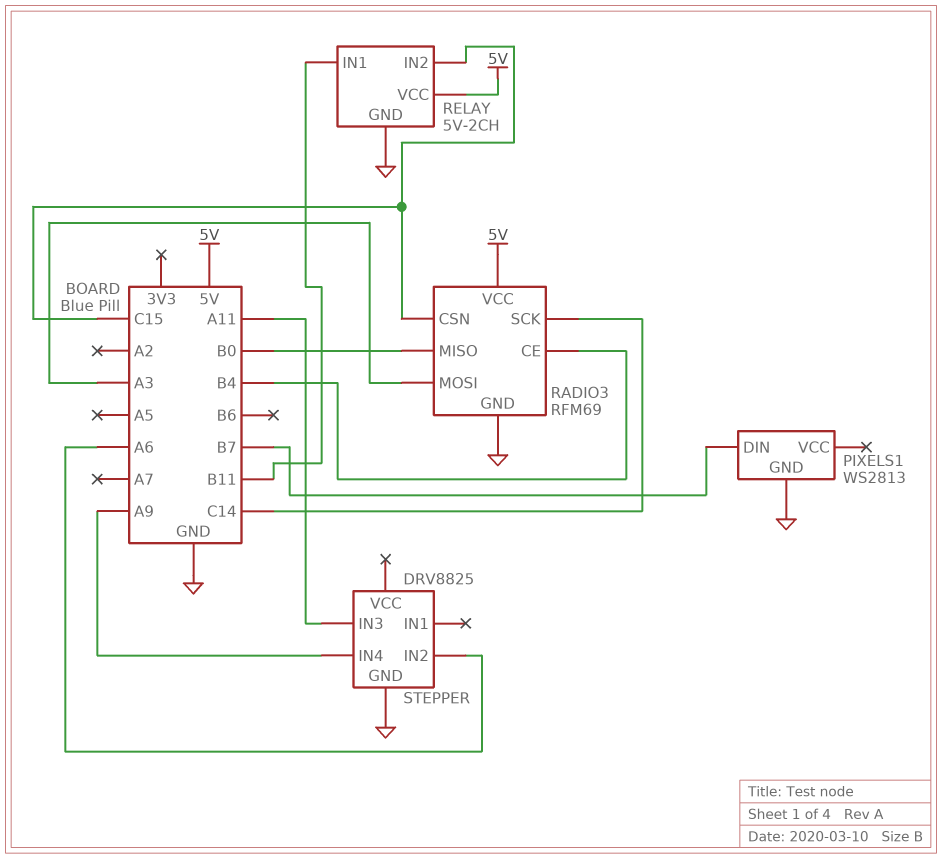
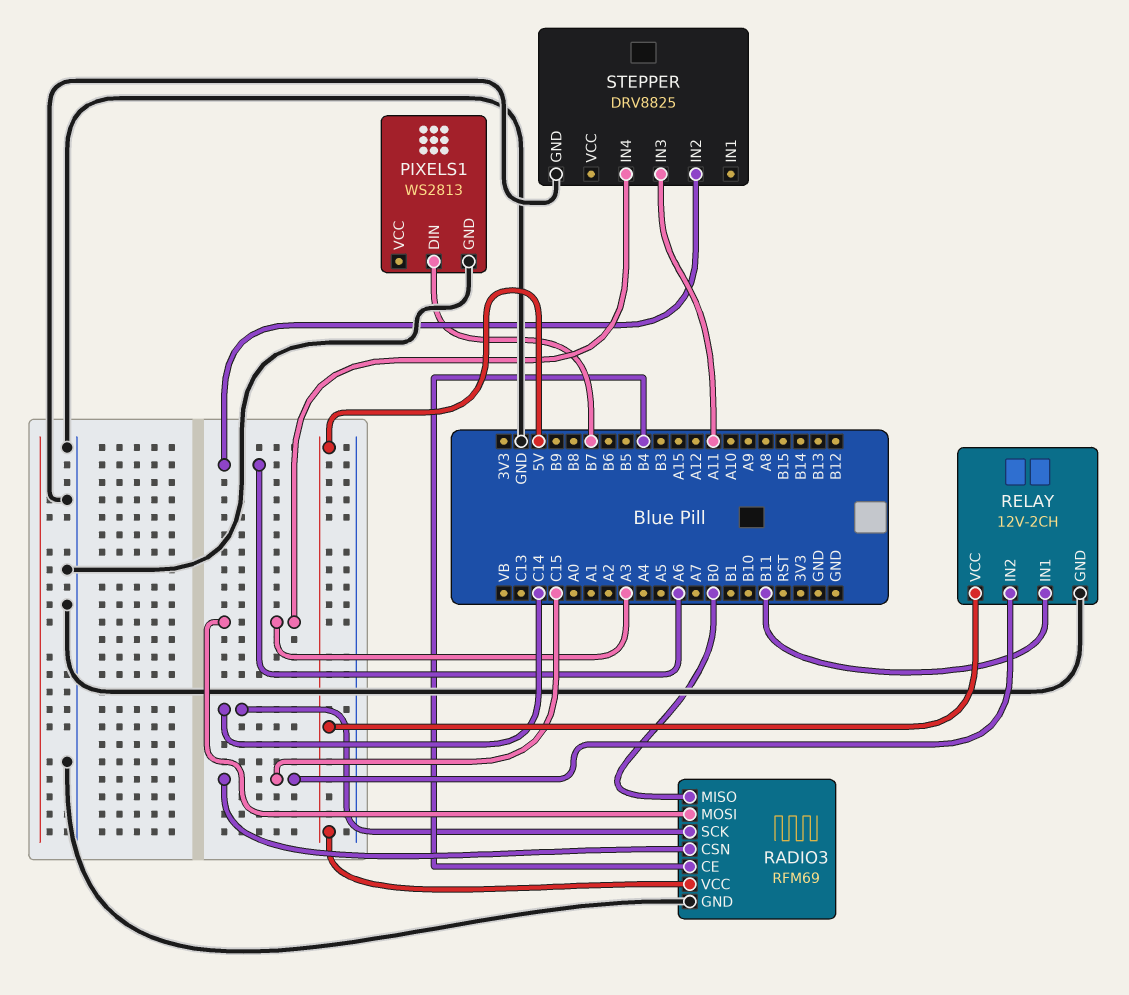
RELAY: 5V-2CH -> 12V-2CH
STEPPER pin IN4: A9 -> A3

